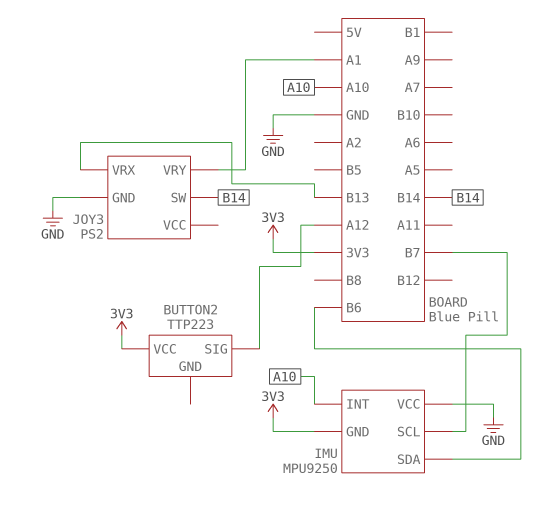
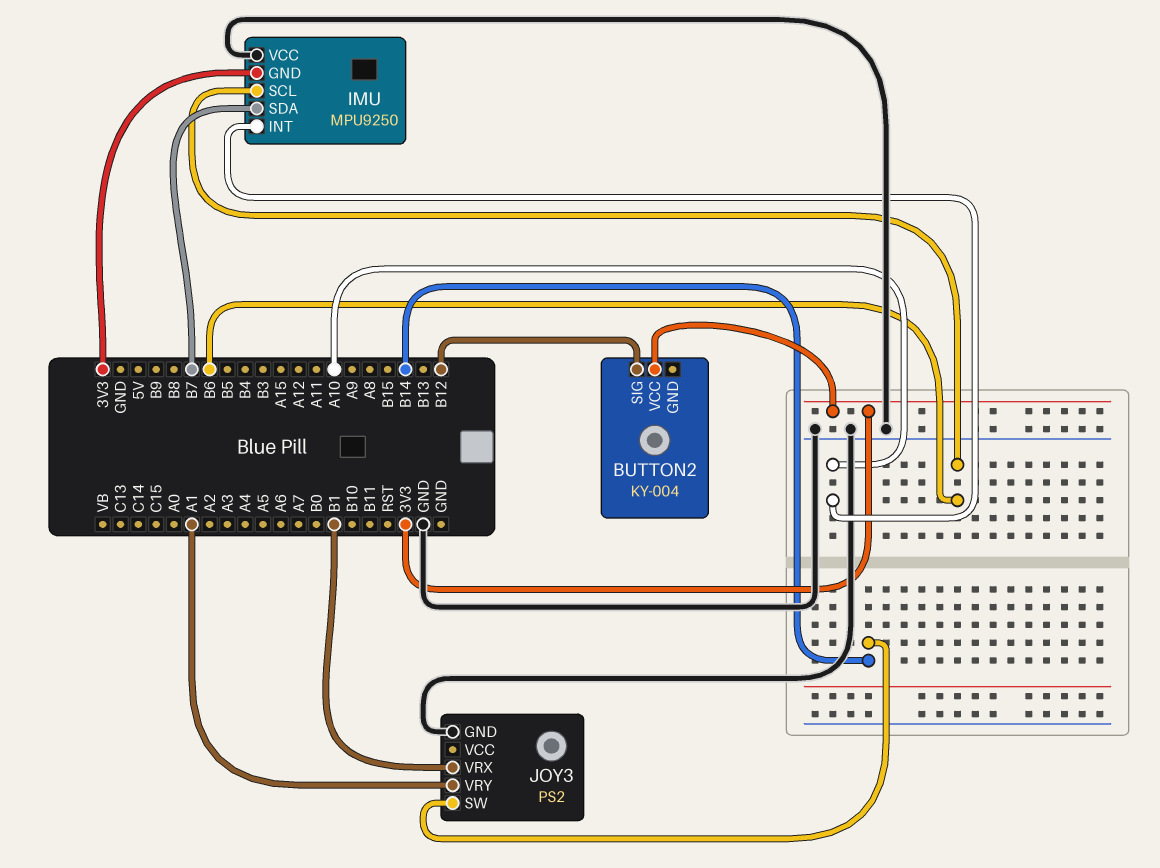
BUTTON2: TTP223 -> KY-004
BUTTON2 pin SIG: A12 -> B12
IMU pin SCL: B7 -> B6
IMU pin SDA: B6 -> B7
JOY3 pin VRX: B13 -> B1

